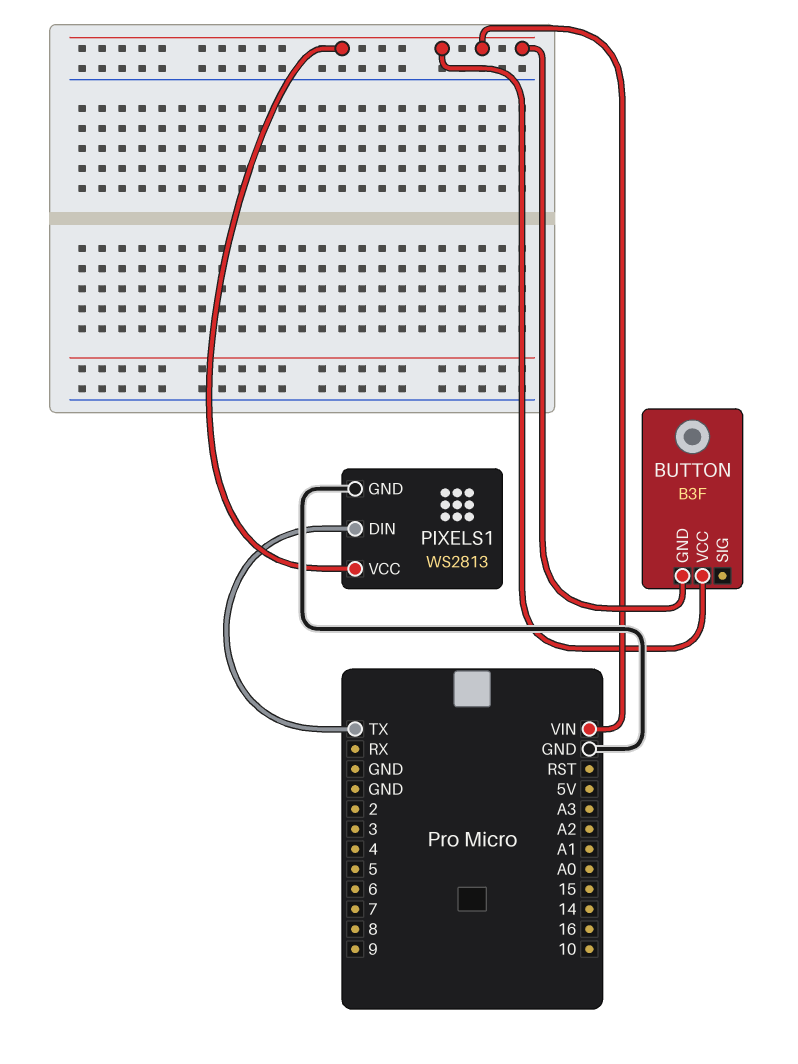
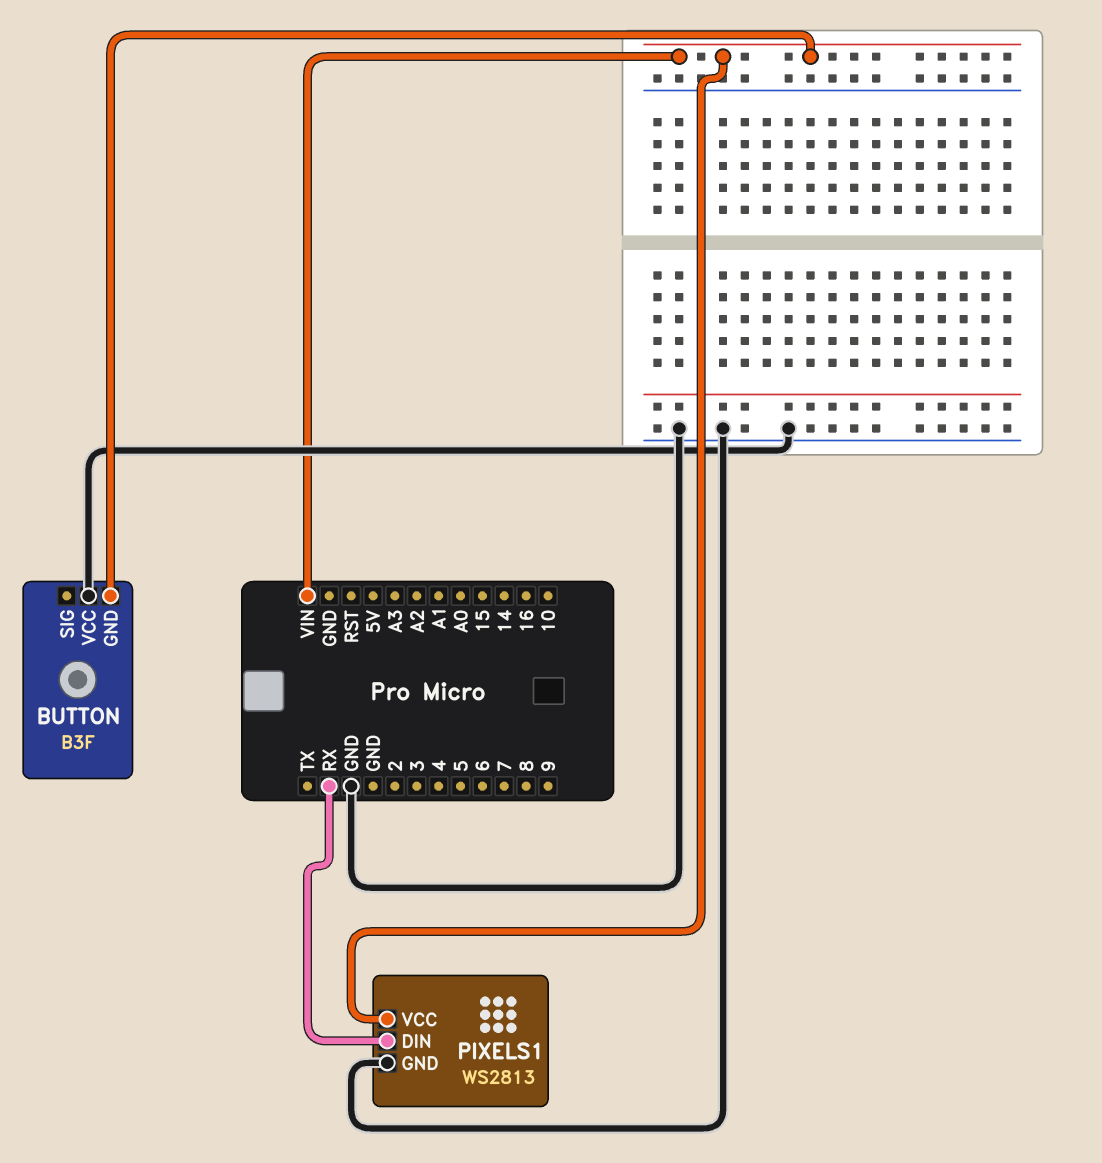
BUTTON pin VCC: VIN -> GND
PIXELS1 pin DIN: TX -> RX

